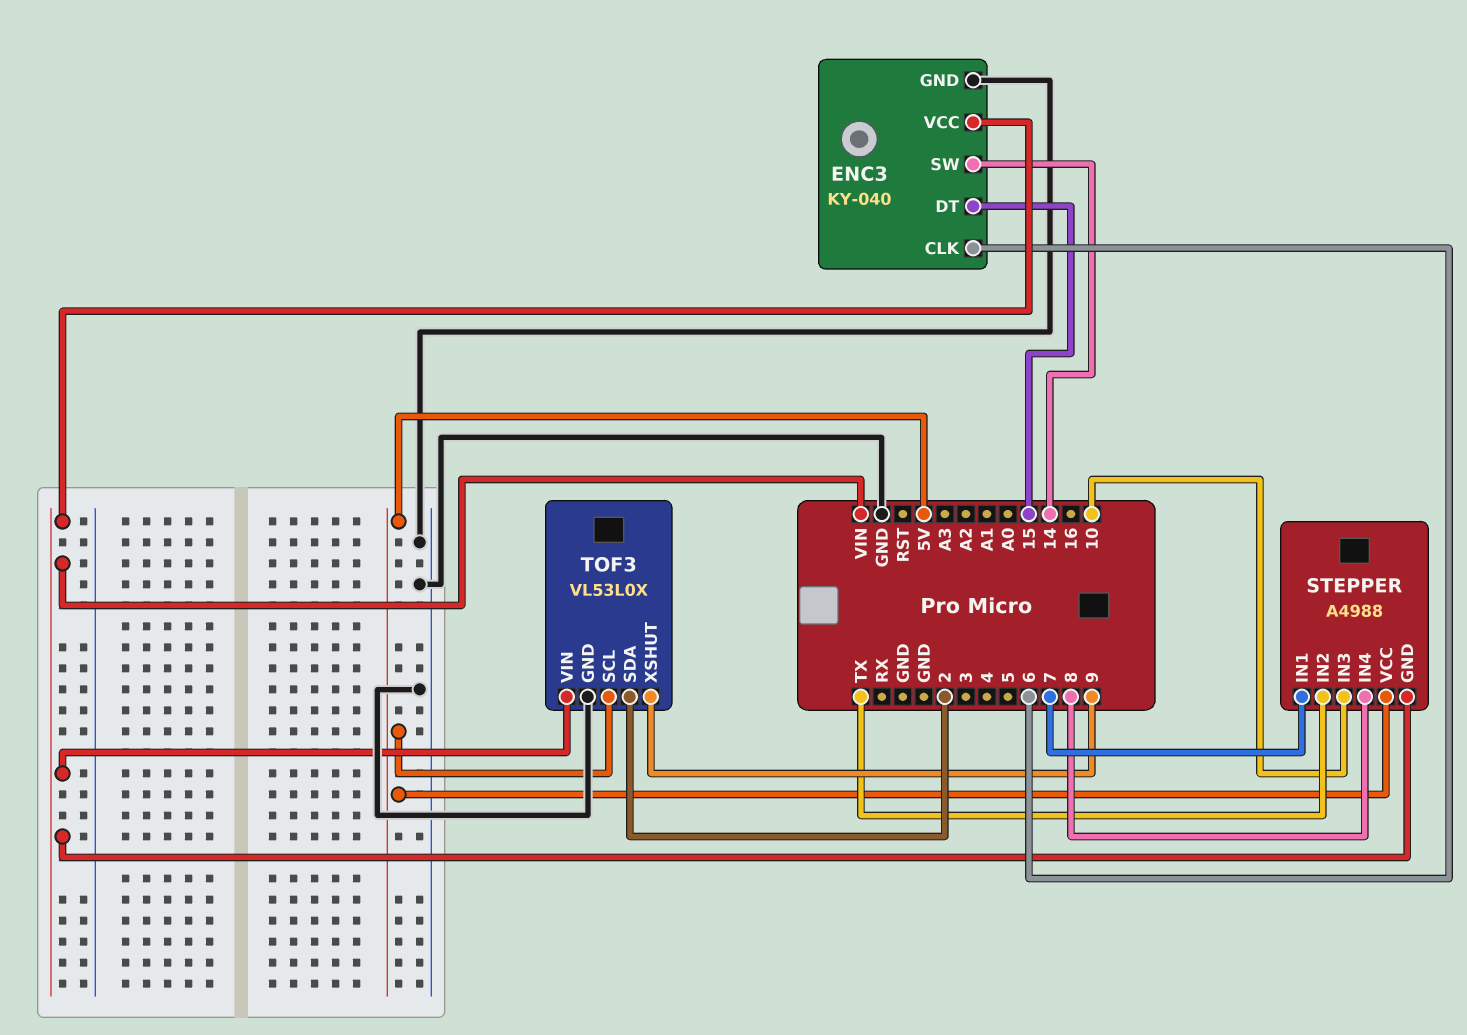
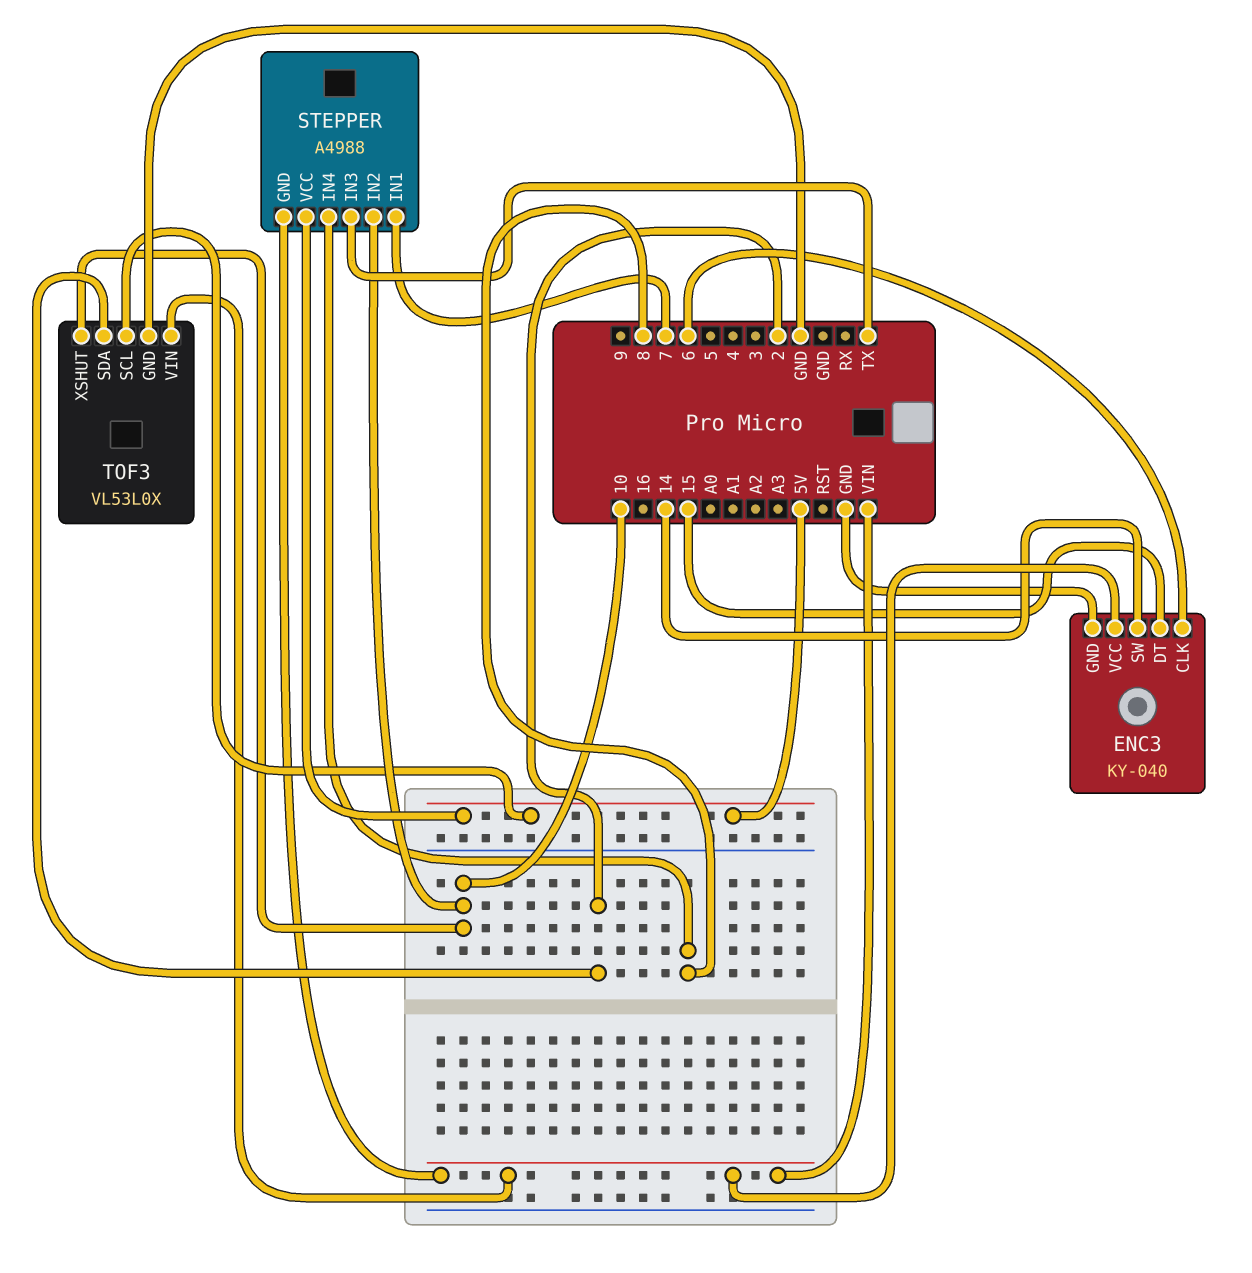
STEPPER pin IN2: TX -> 10
STEPPER pin IN3: 10 -> TX
TOF3 pin XSHUT: 9 -> 10

